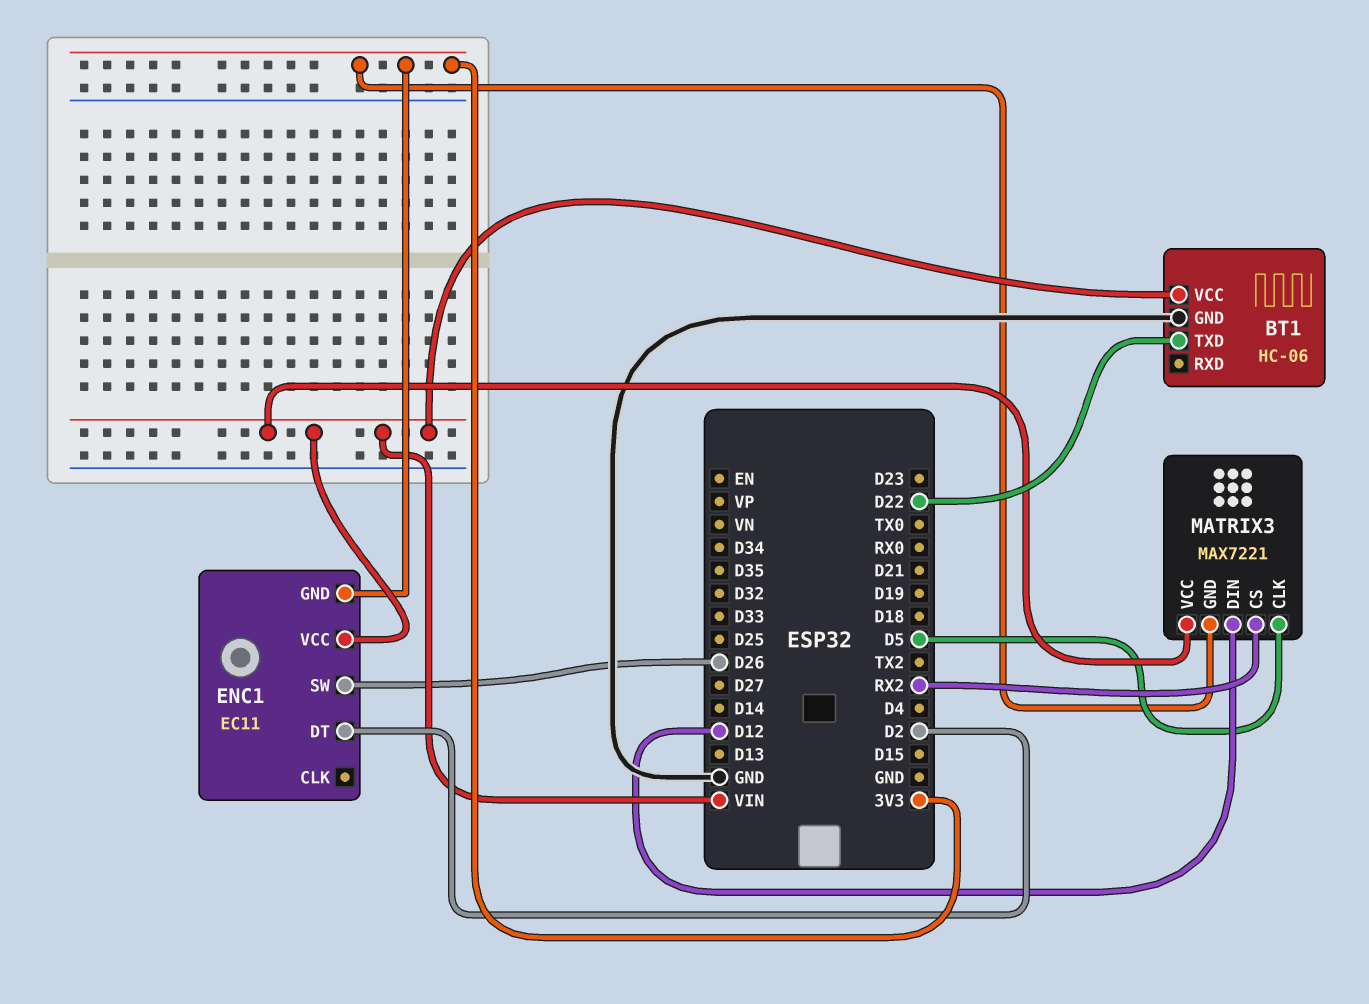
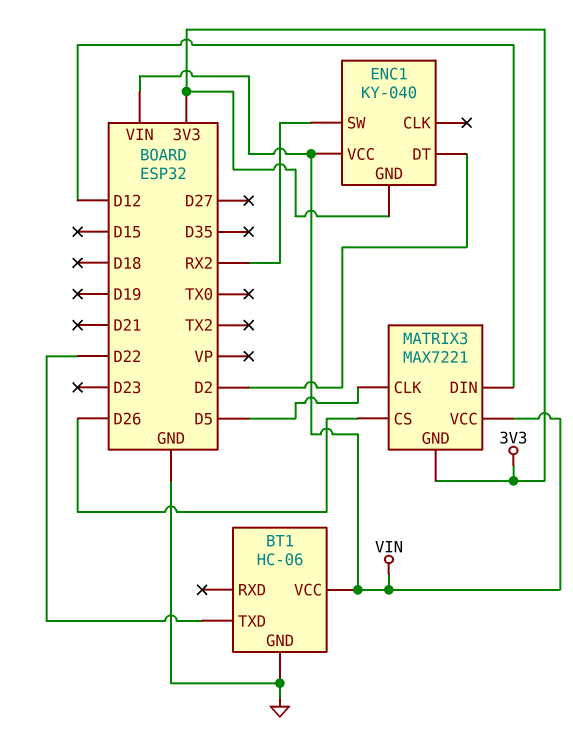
ENC1: EC11 -> KY-040
ENC1 pin SW: D26 -> RX2
MATRIX3 pin CS: RX2 -> D26

